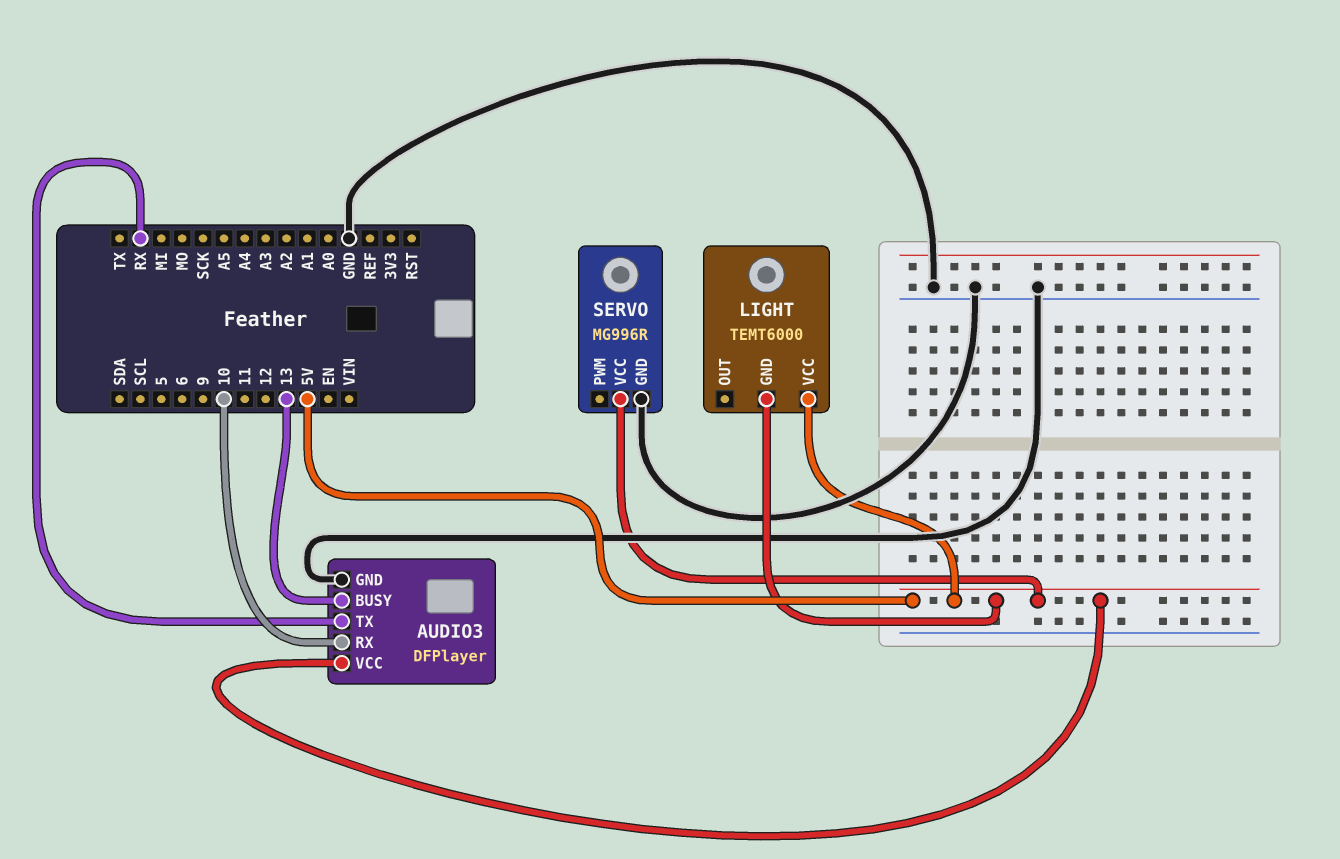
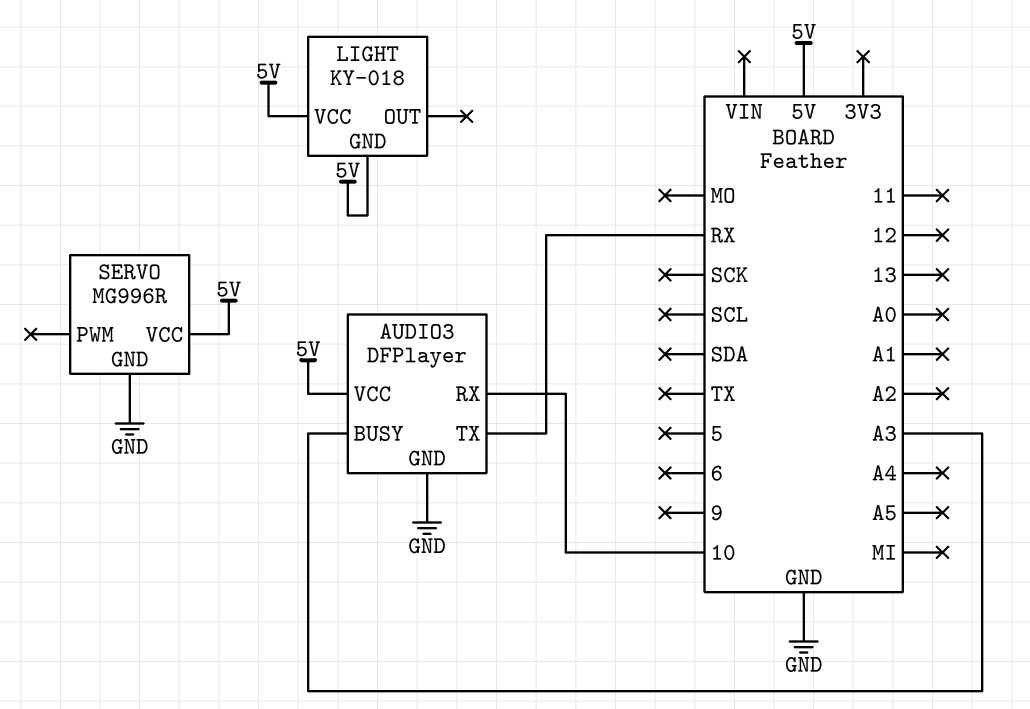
AUDIO3 pin BUSY: 13 -> A3
LIGHT: TEMT6000 -> KY-018

